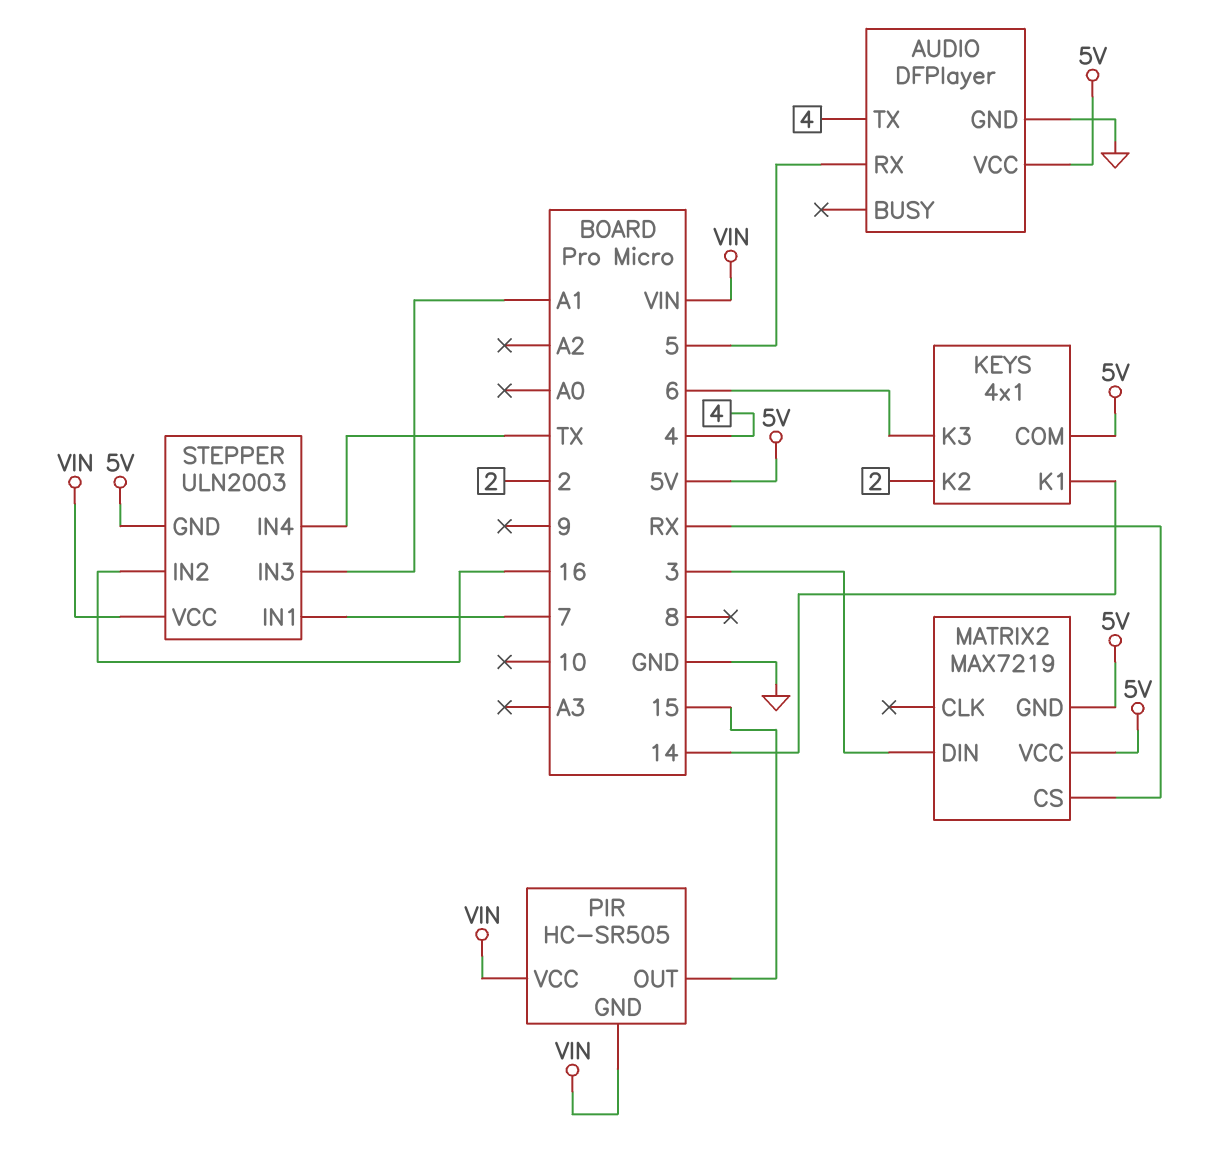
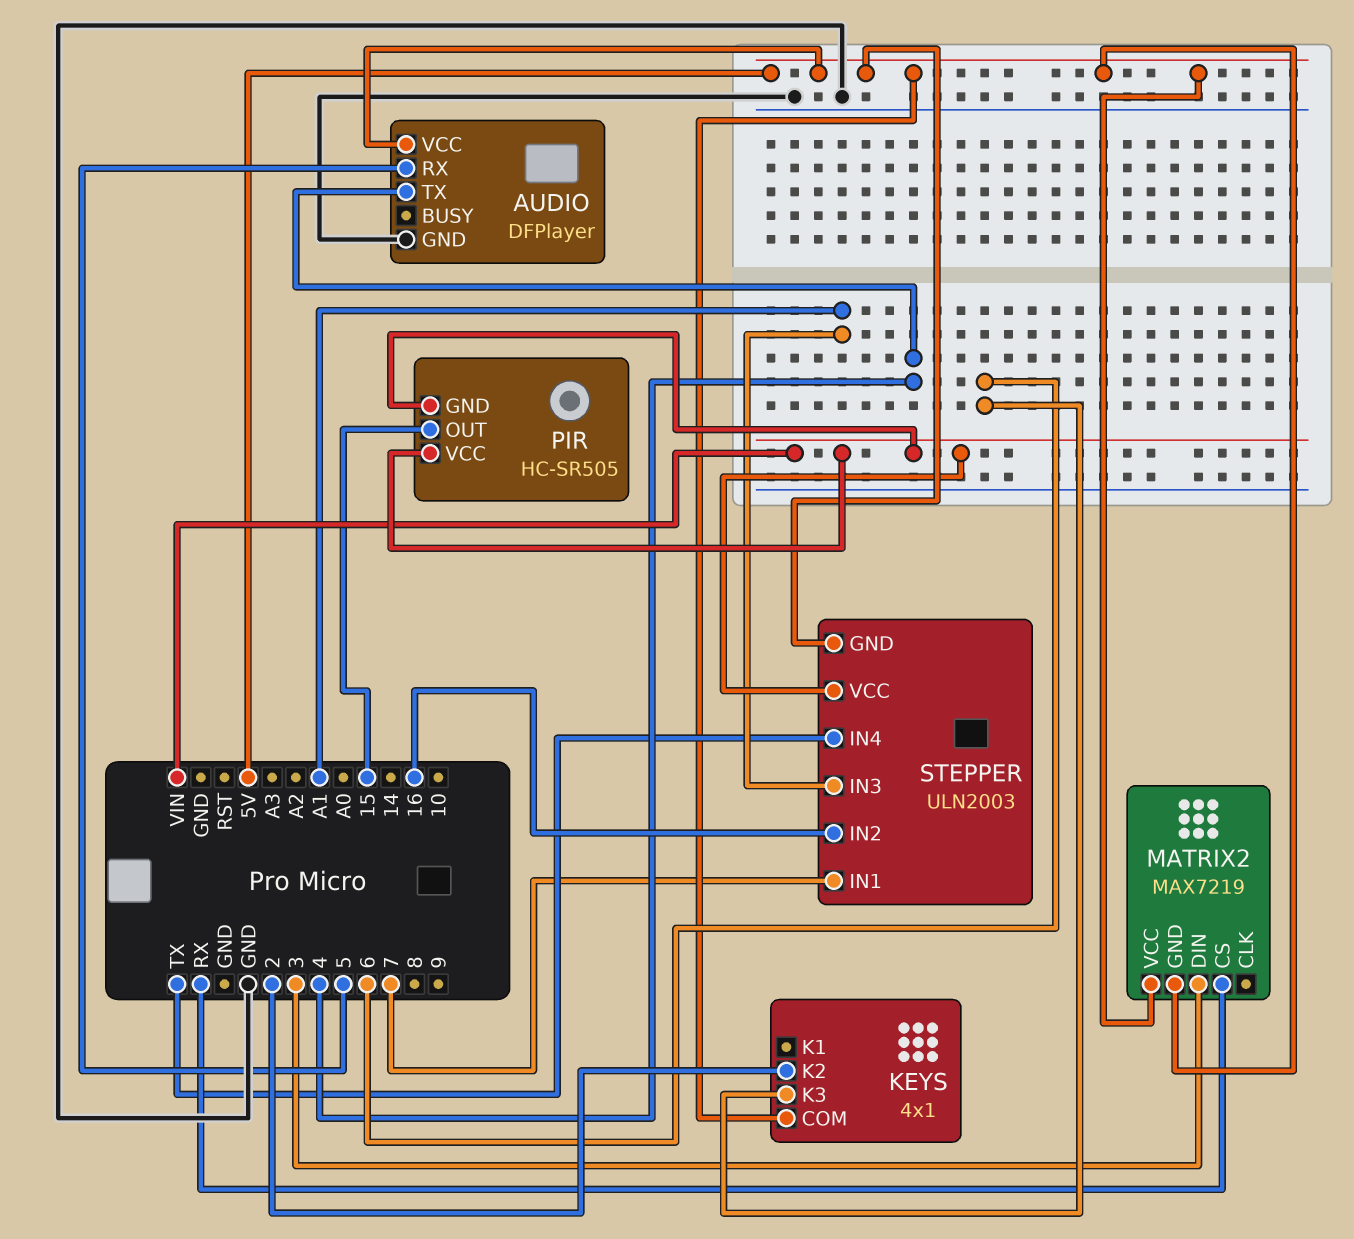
KEYS pin K1: 14 -> none

